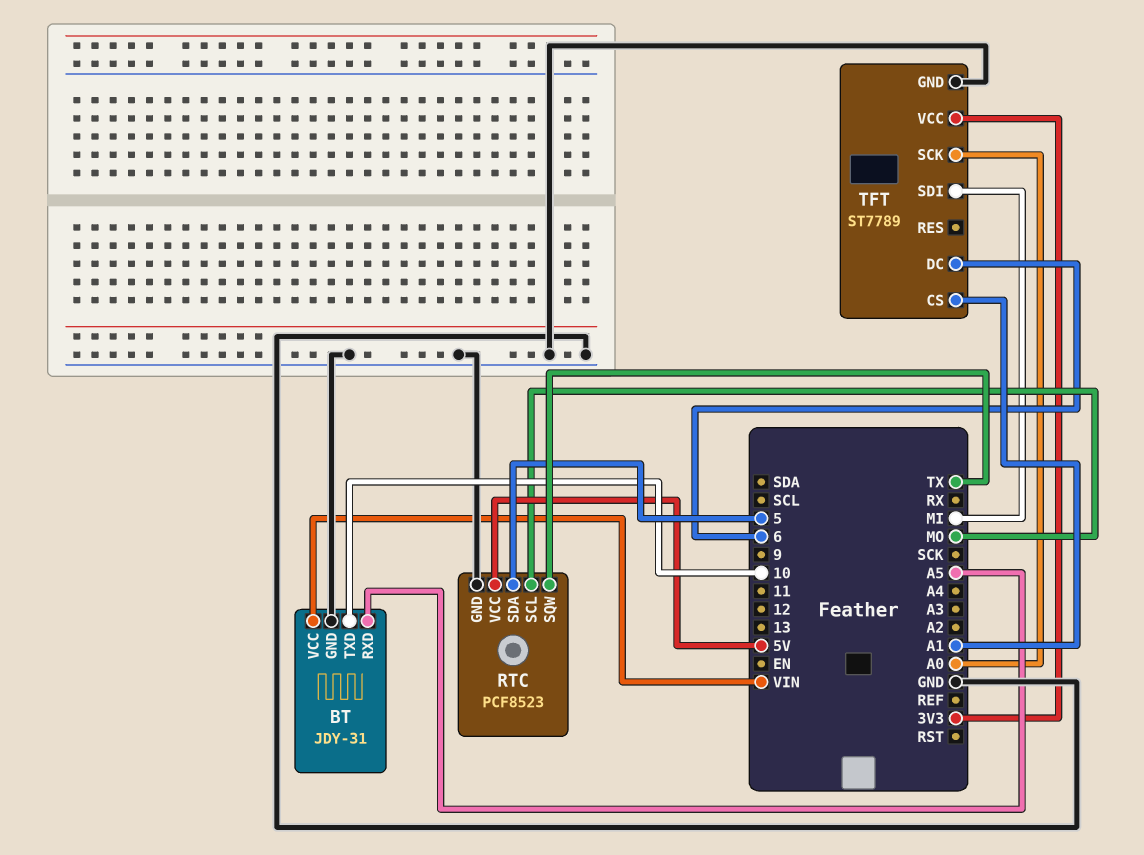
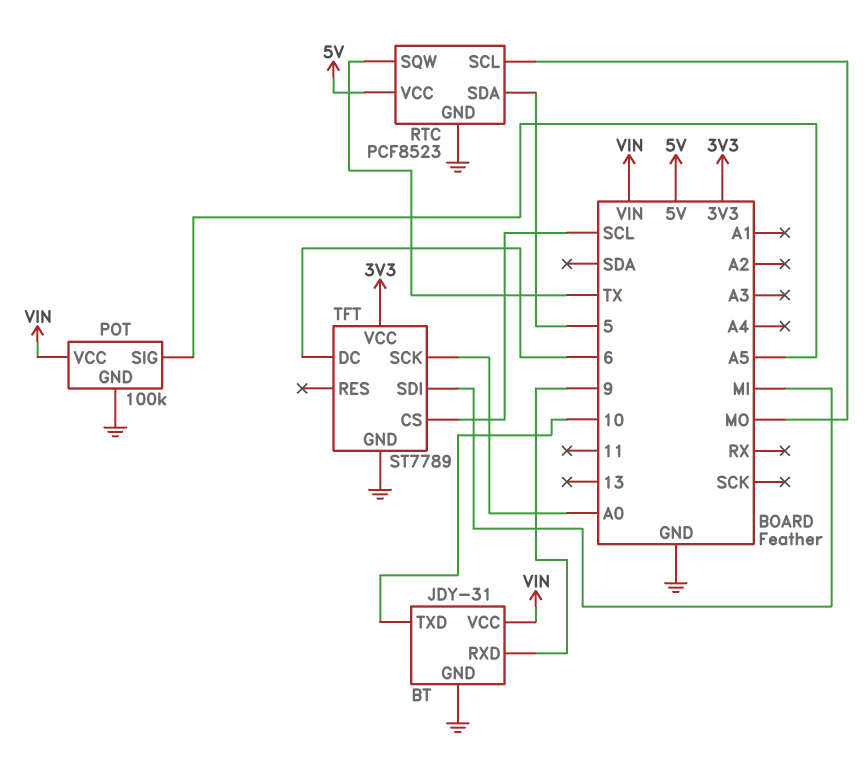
BT pin RXD: A5 -> 9
POT: none -> 100k
POT pin GND: none -> GND
POT pin SIG: none -> A5
POT pin VCC: none -> VIN
TFT pin CS: A1 -> SCL

